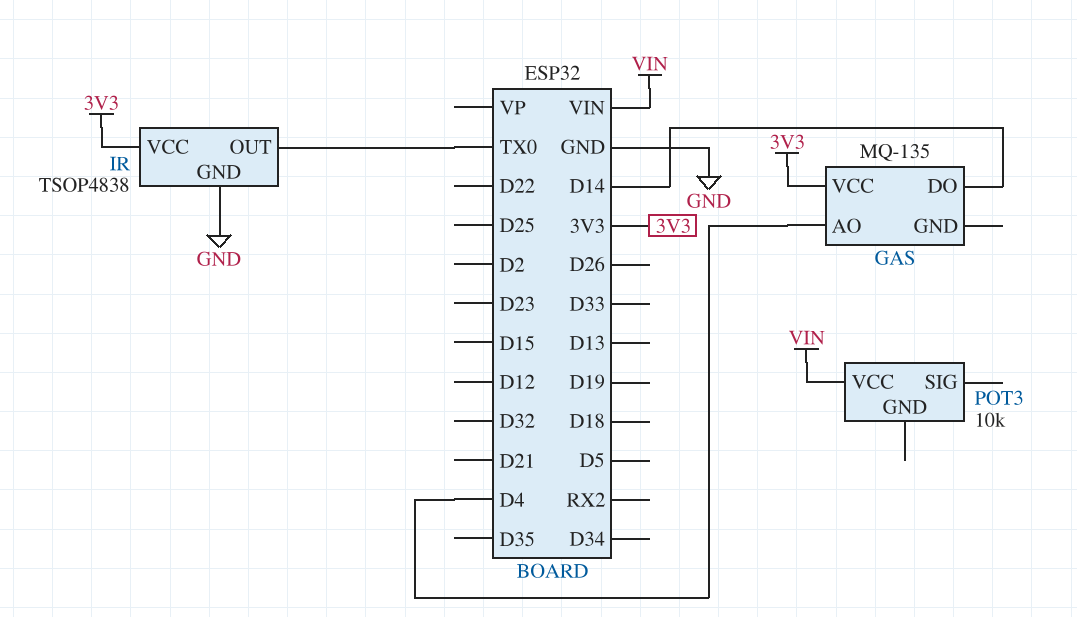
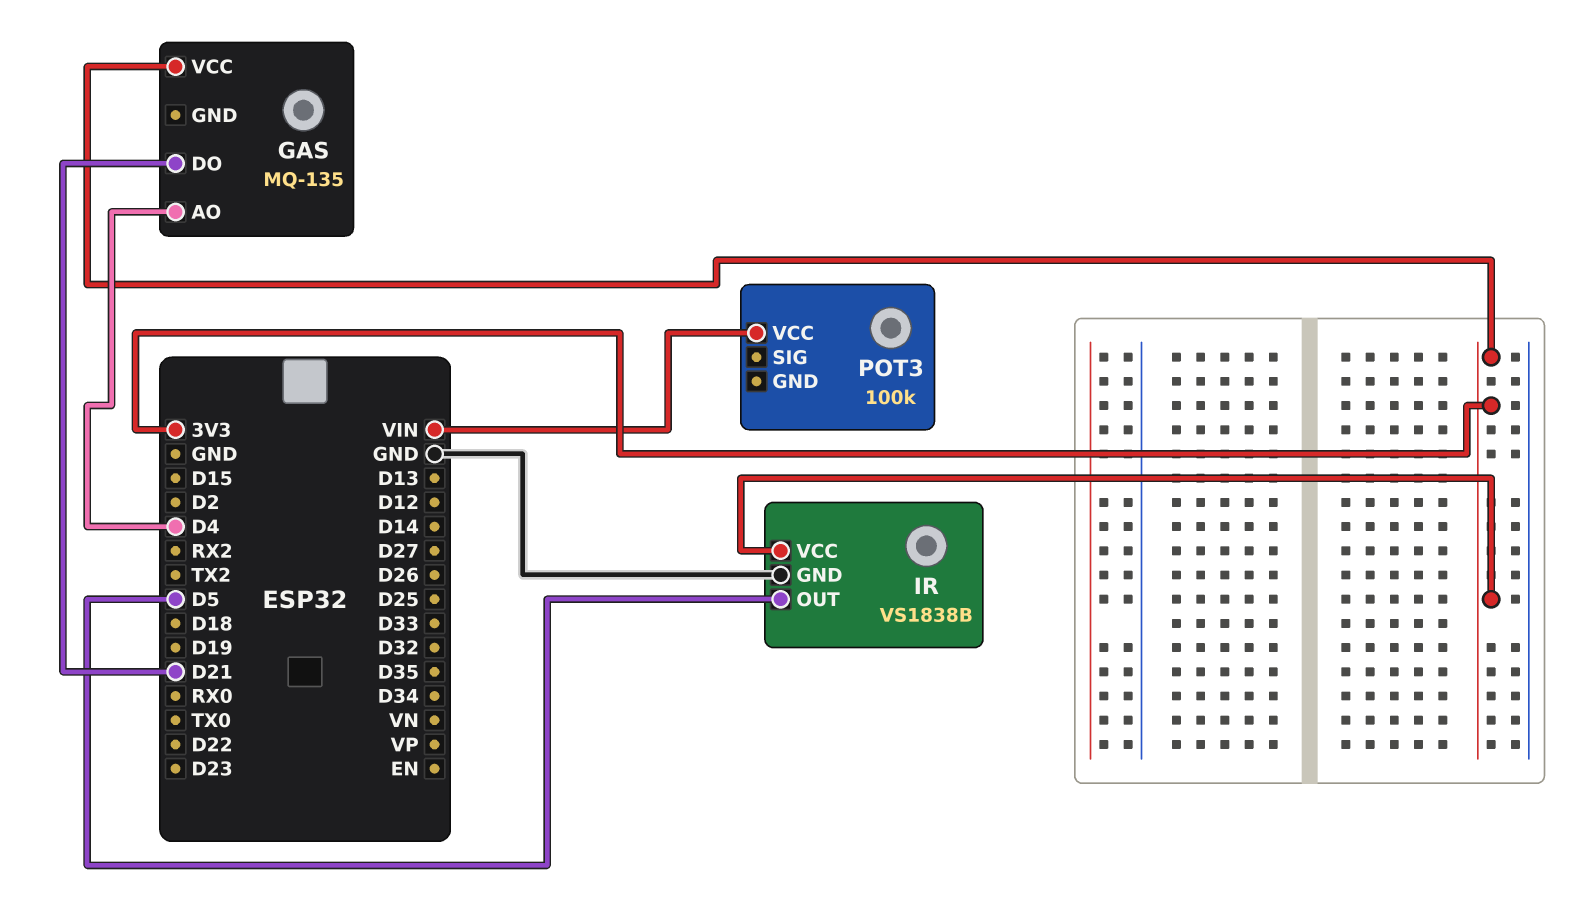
GAS pin DO: D14 -> D21
IR: TSOP4838 -> VS1838B
IR pin OUT: TX0 -> D5
POT3: 10k -> 100k

